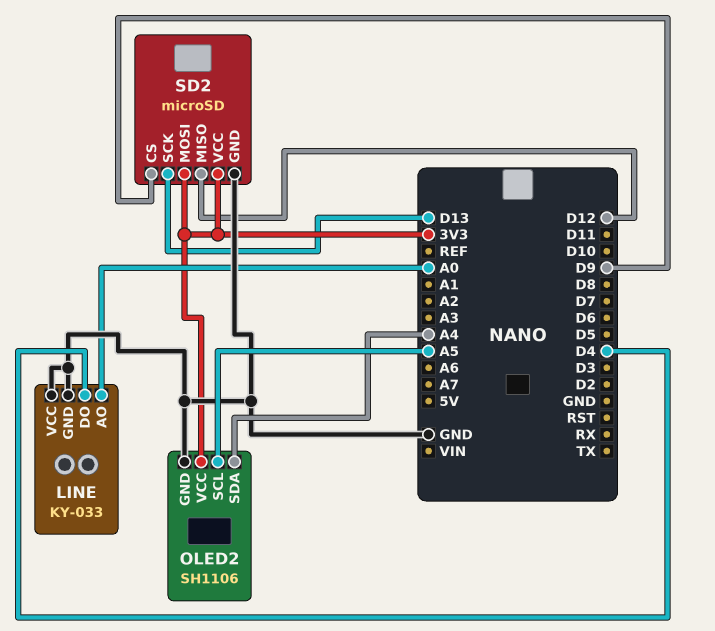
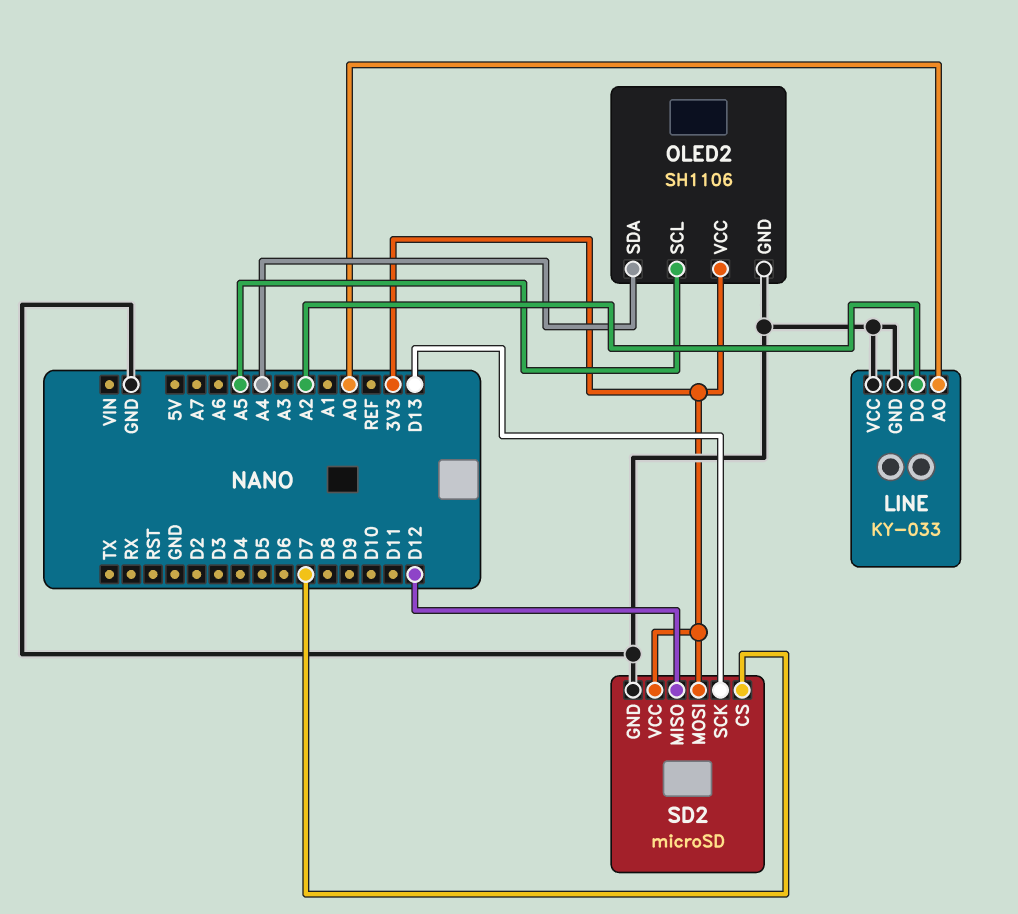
LINE pin DO: D4 -> A2
SD2 pin CS: D9 -> D7

